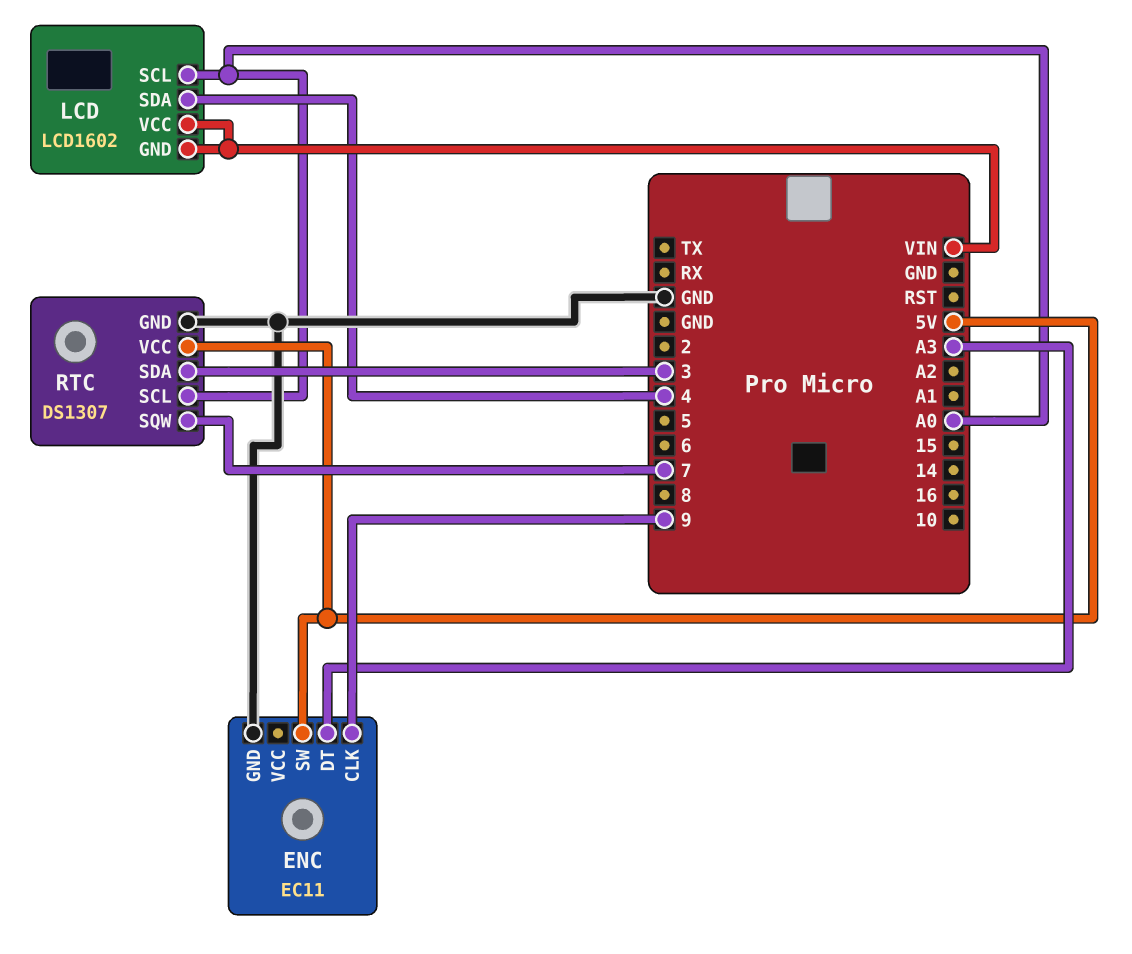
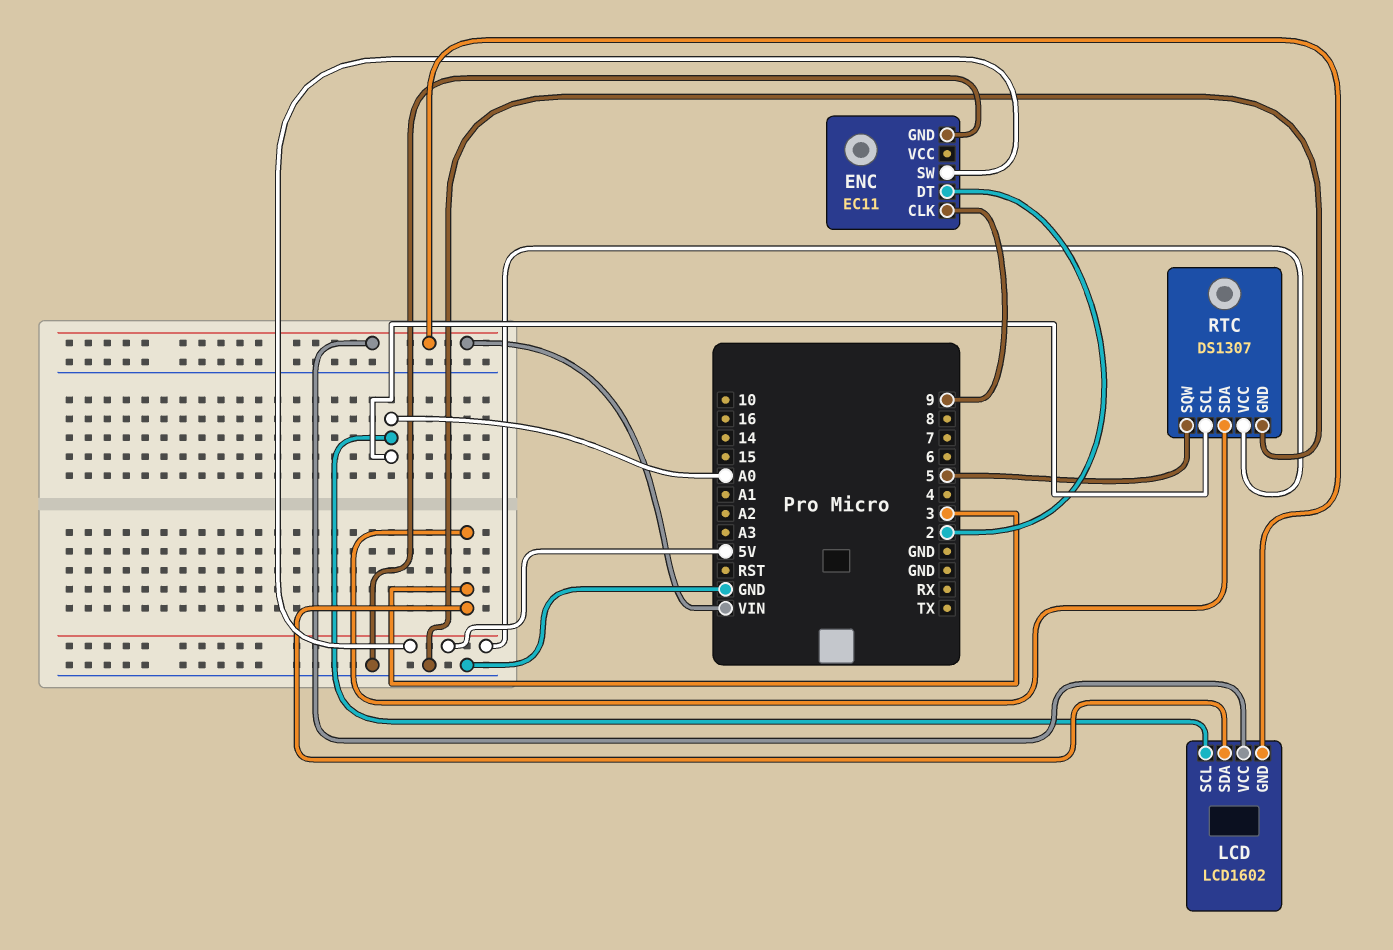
ENC pin DT: A3 -> 2
LCD pin SDA: 4 -> 3
RTC pin SQW: 7 -> 5

